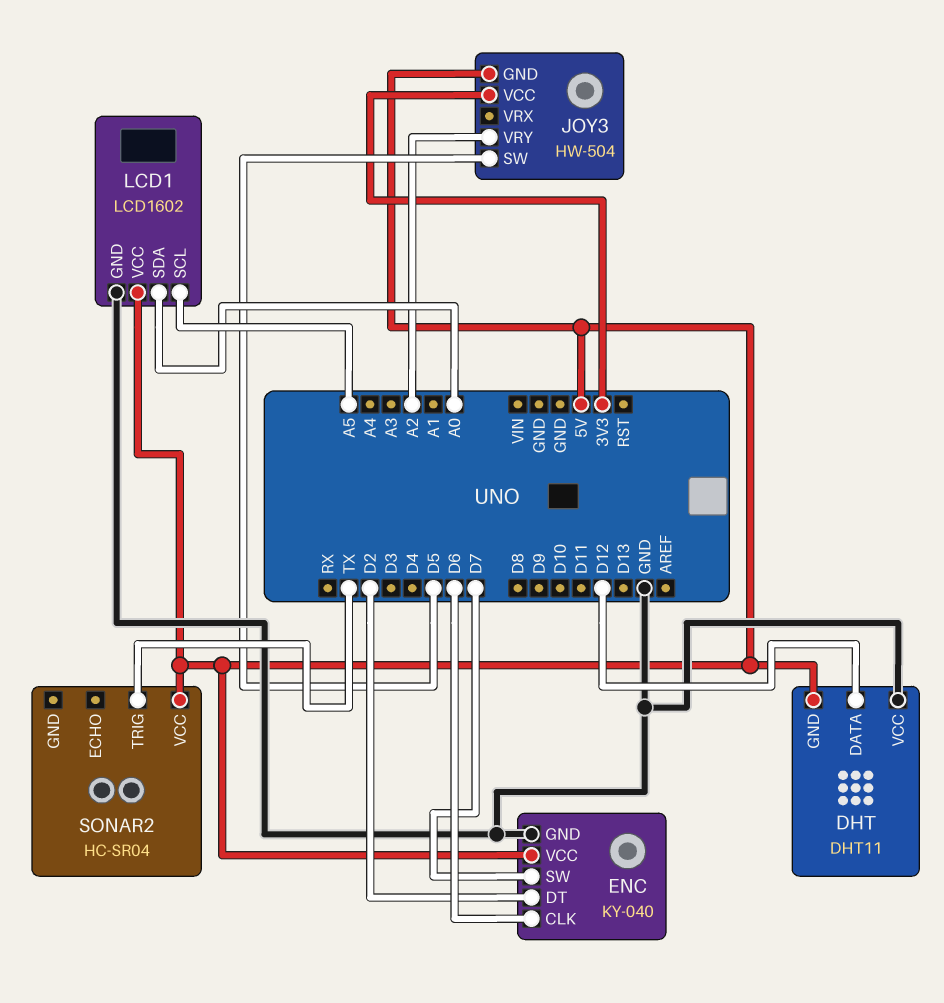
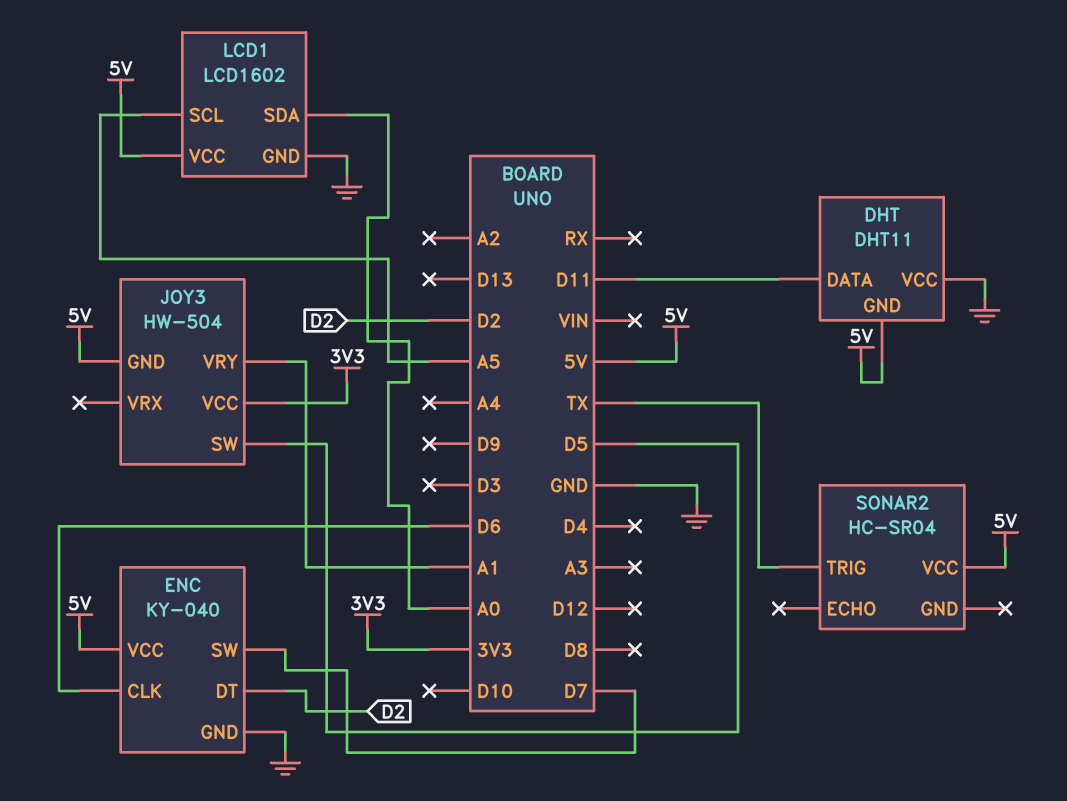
DHT pin DATA: D12 -> D11
JOY3 pin VRY: A2 -> A1

